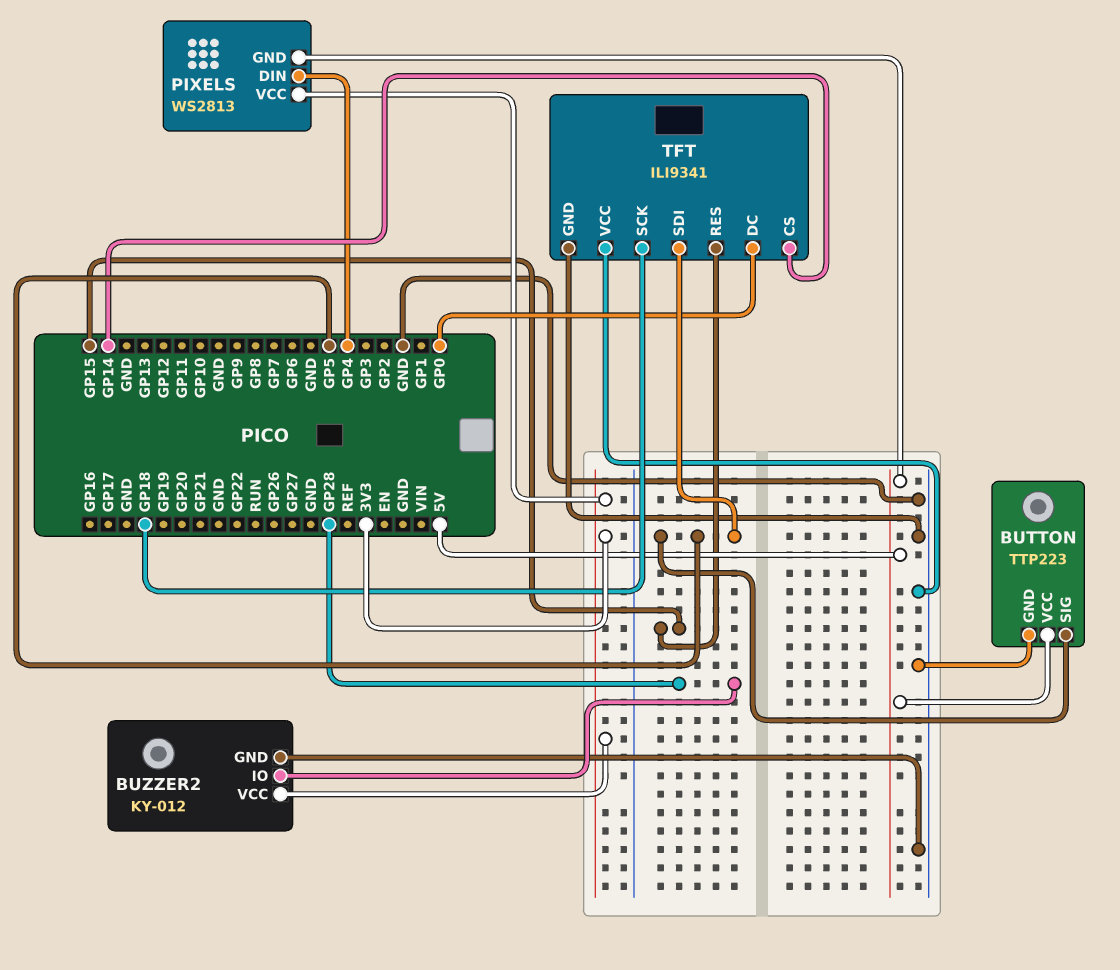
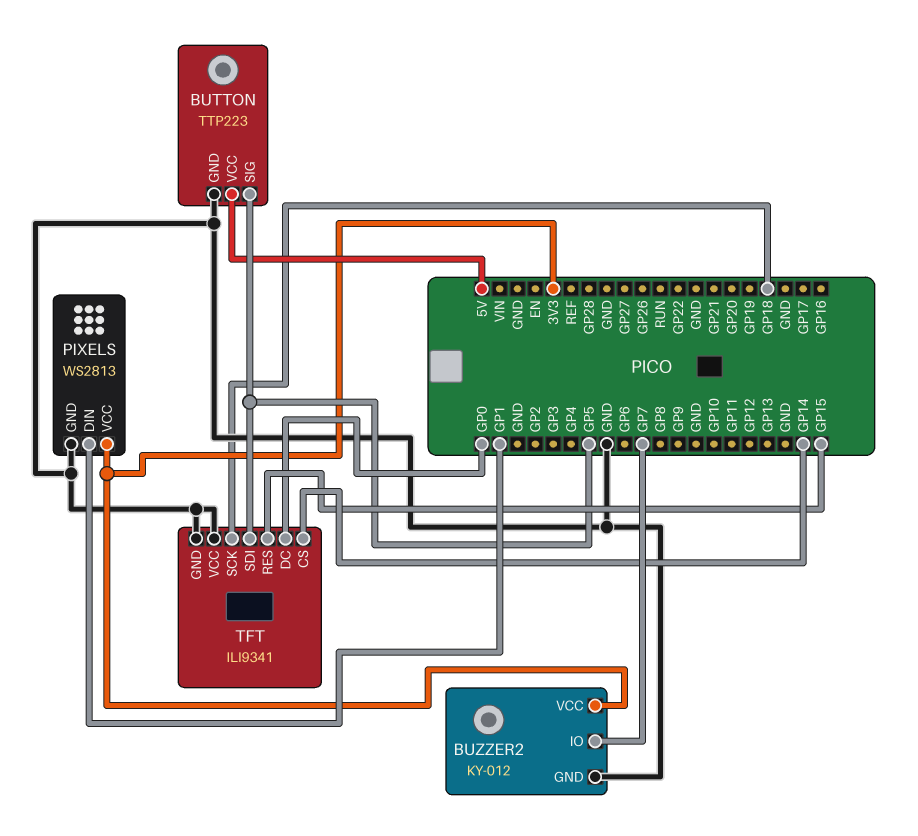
BUZZER2 pin IO: GP28 -> GP7
PIXELS pin DIN: GP4 -> GP1
PIXELS pin GND: 5V -> GND

